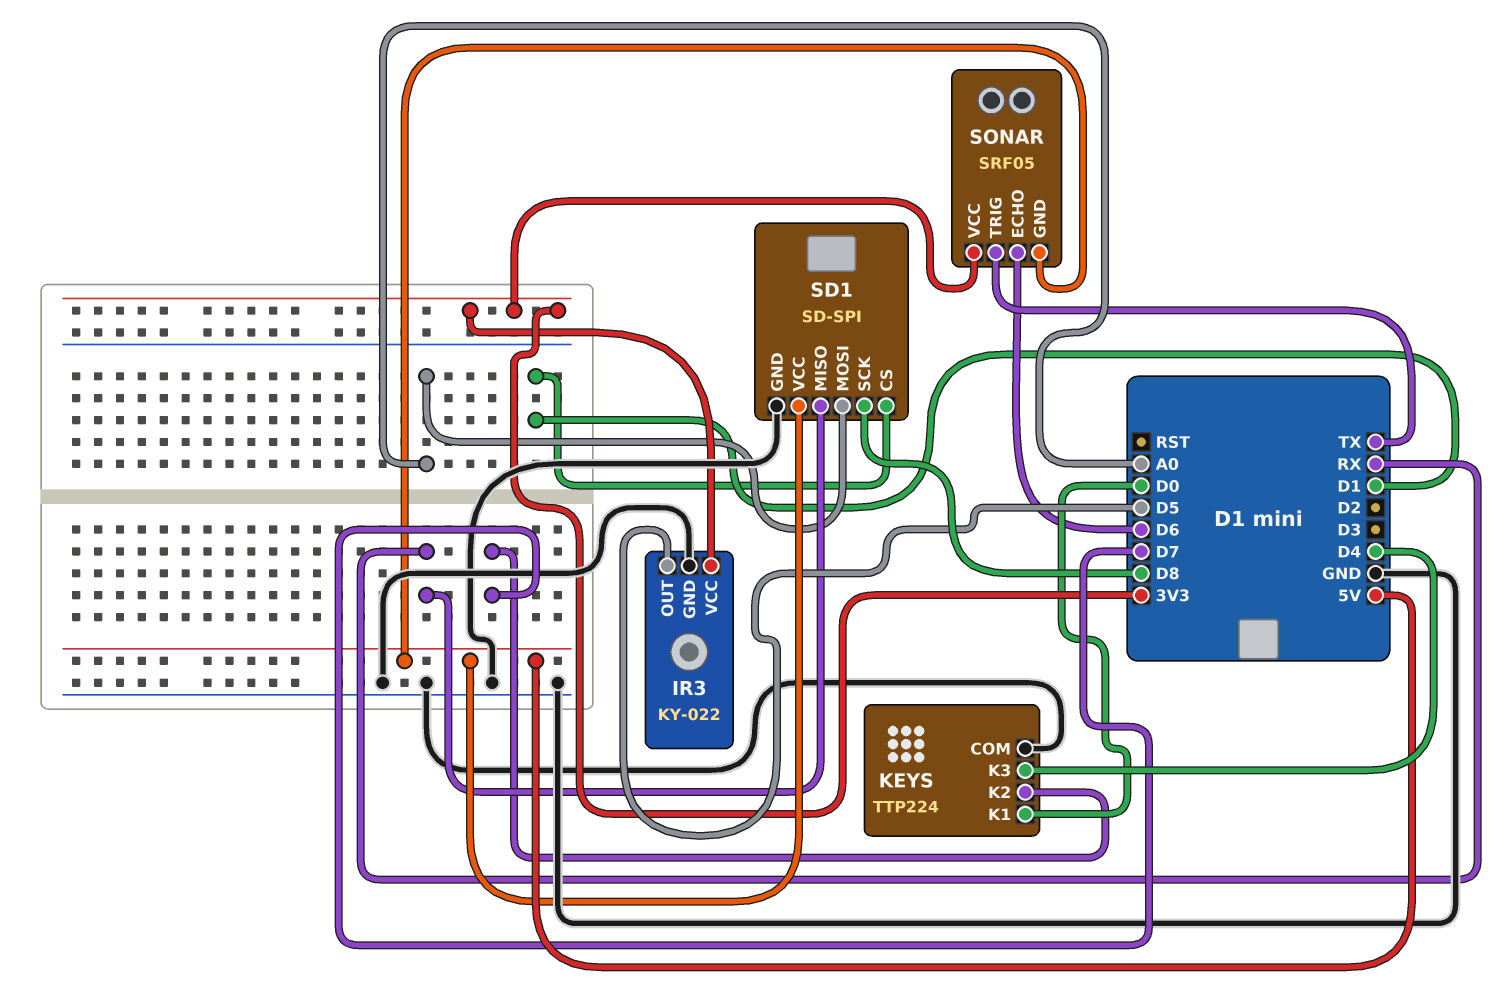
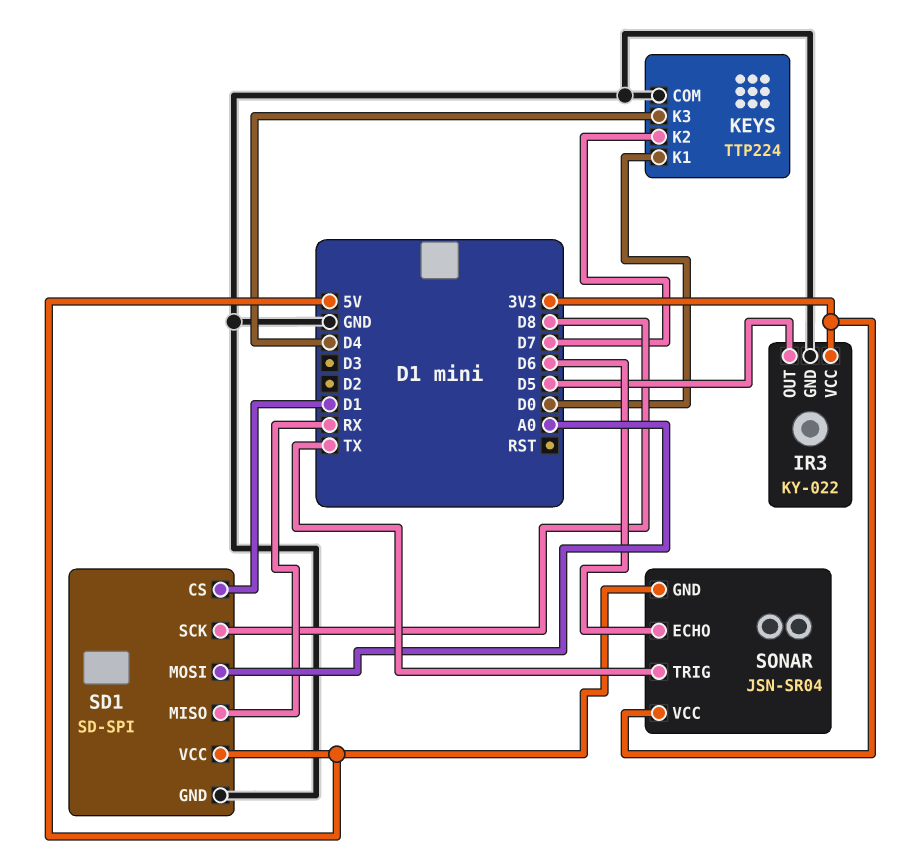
SONAR: SRF05 -> JSN-SR04

